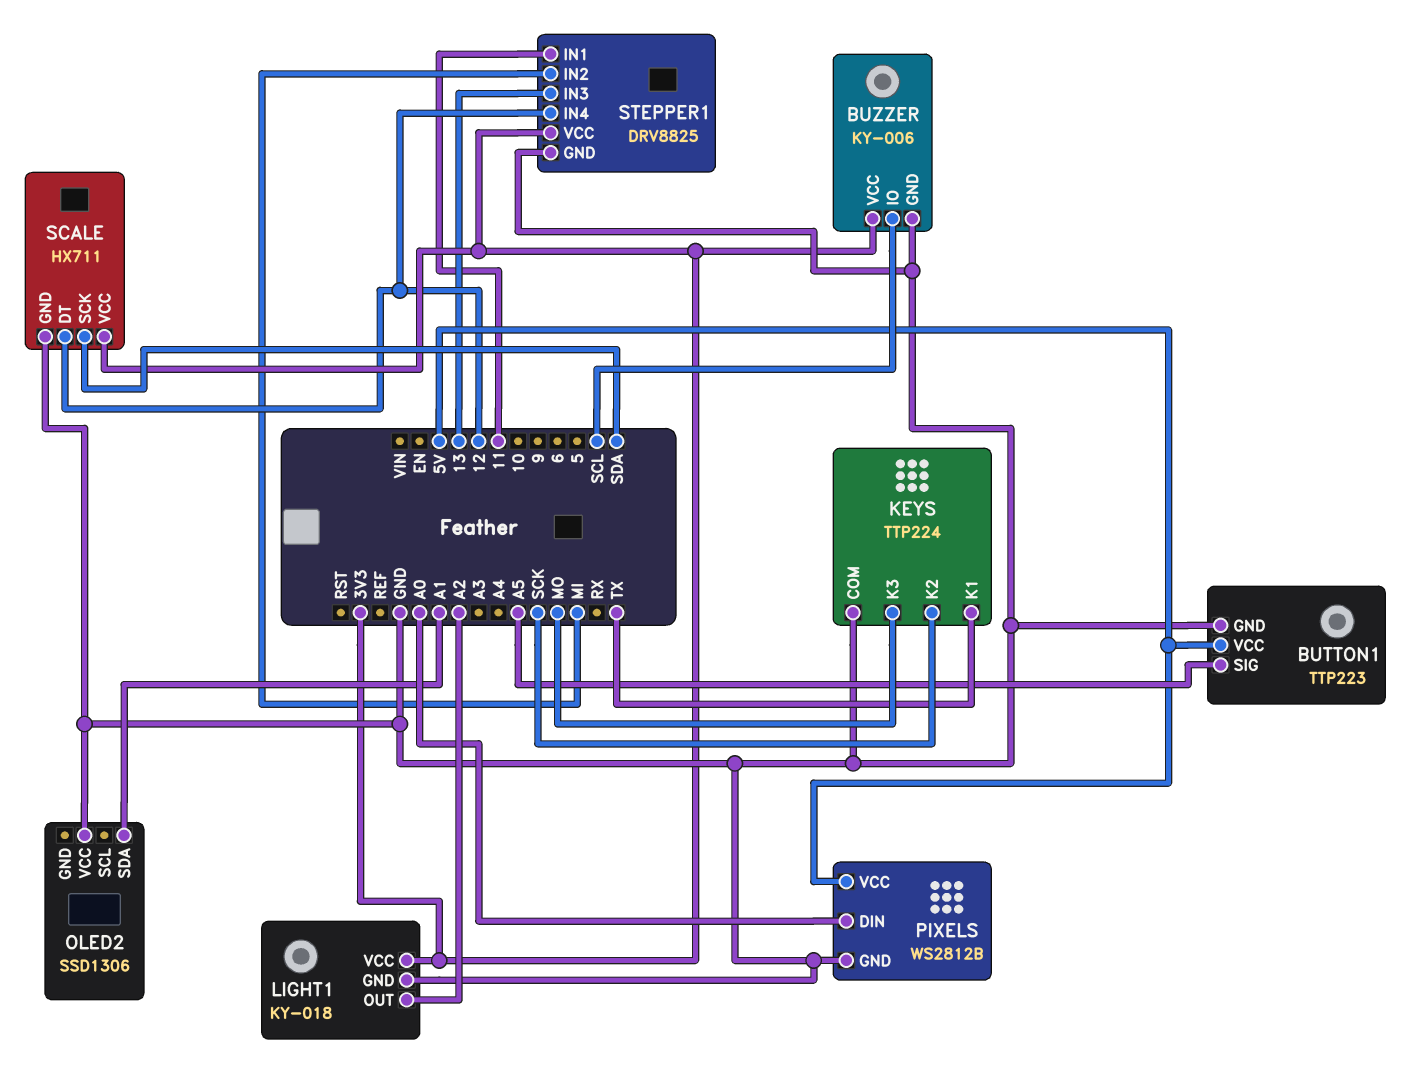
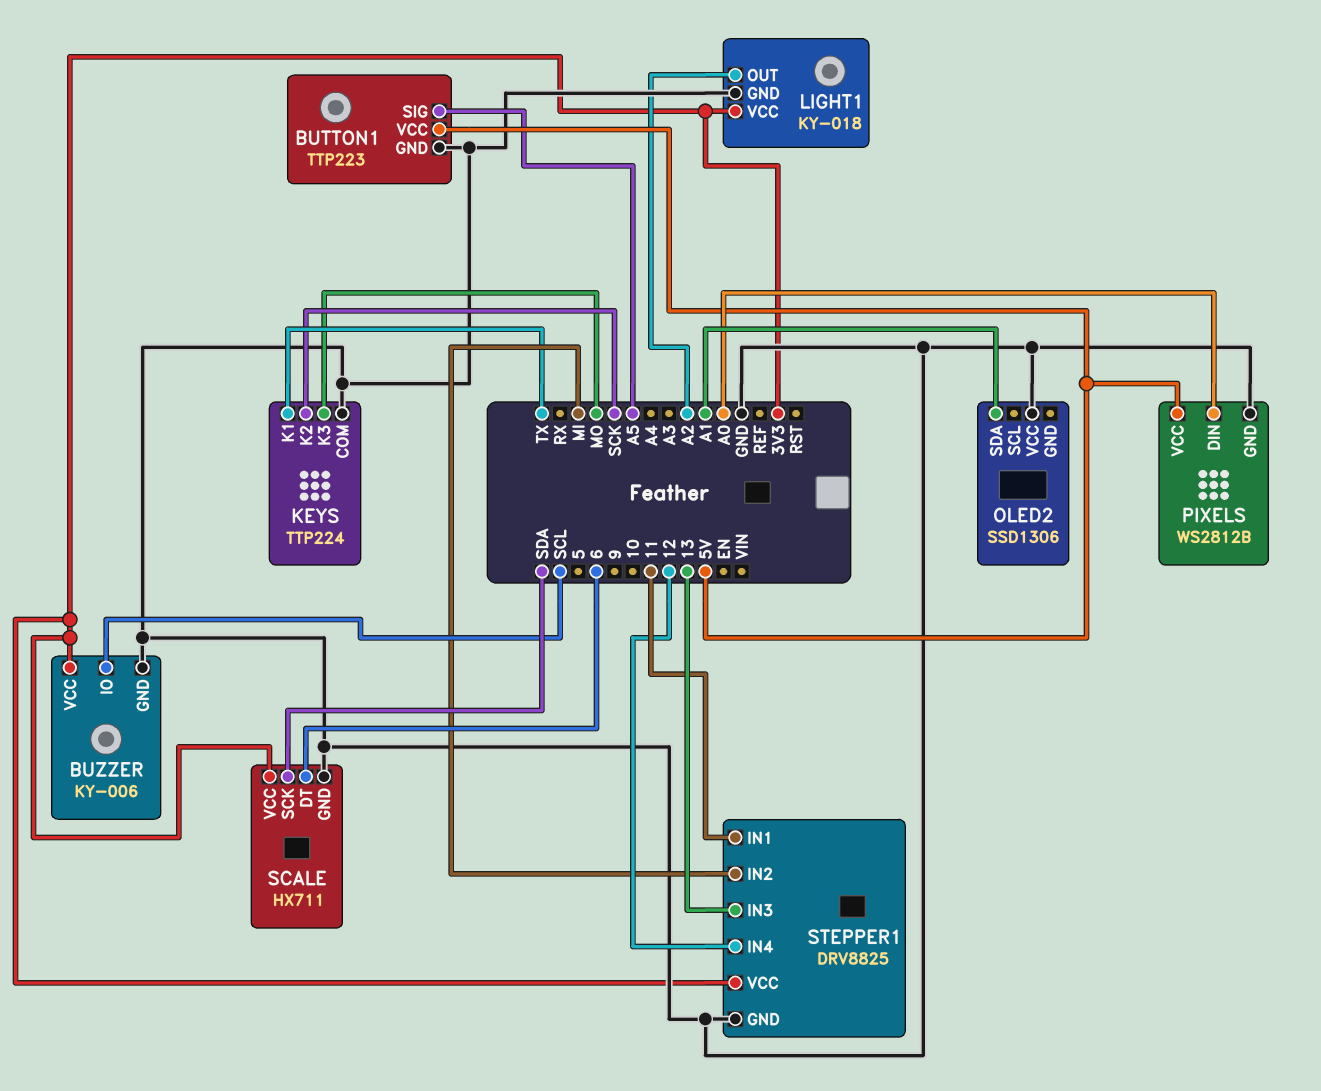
SCALE pin DT: 12 -> 6

